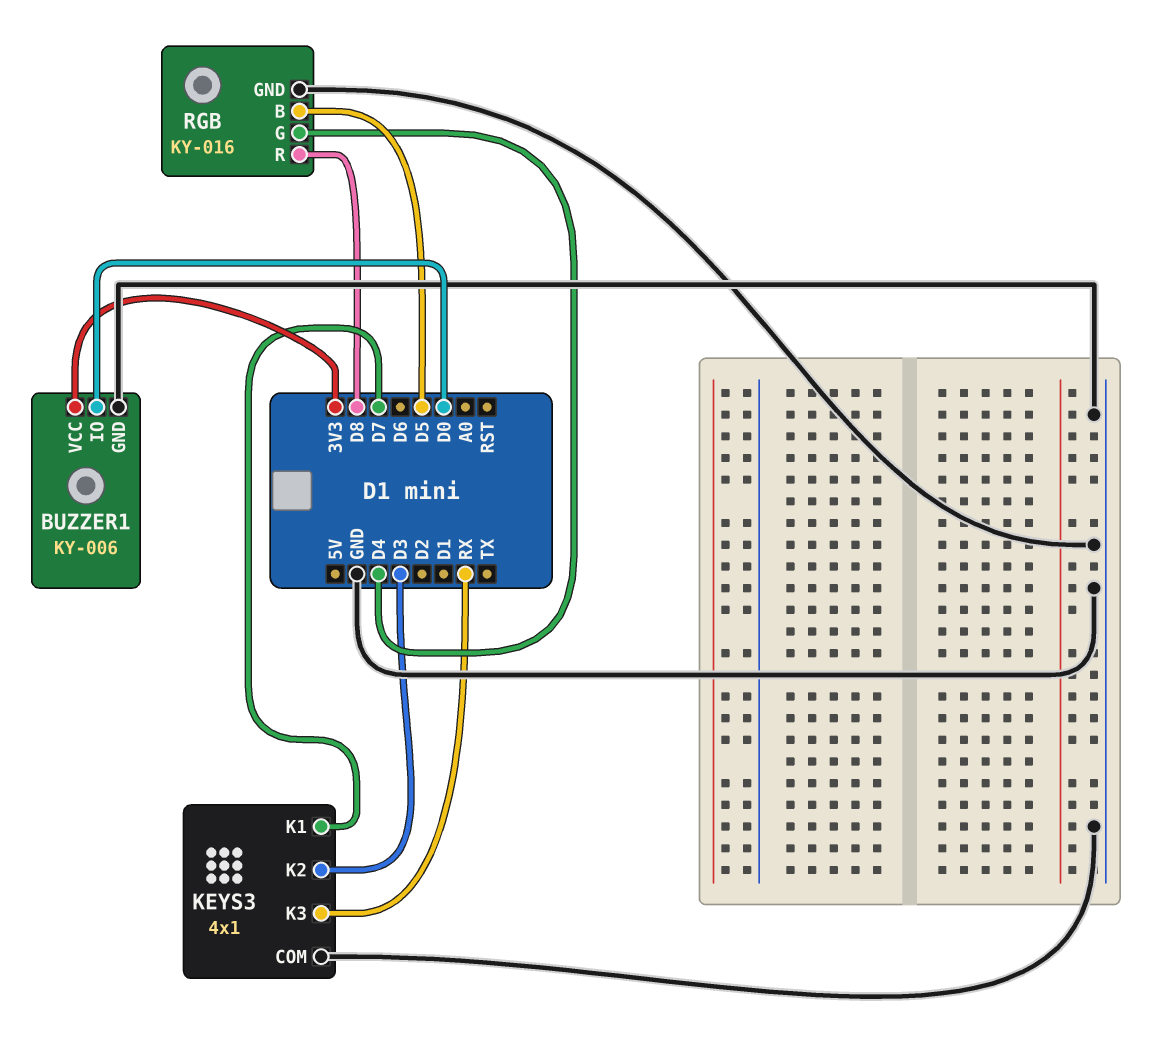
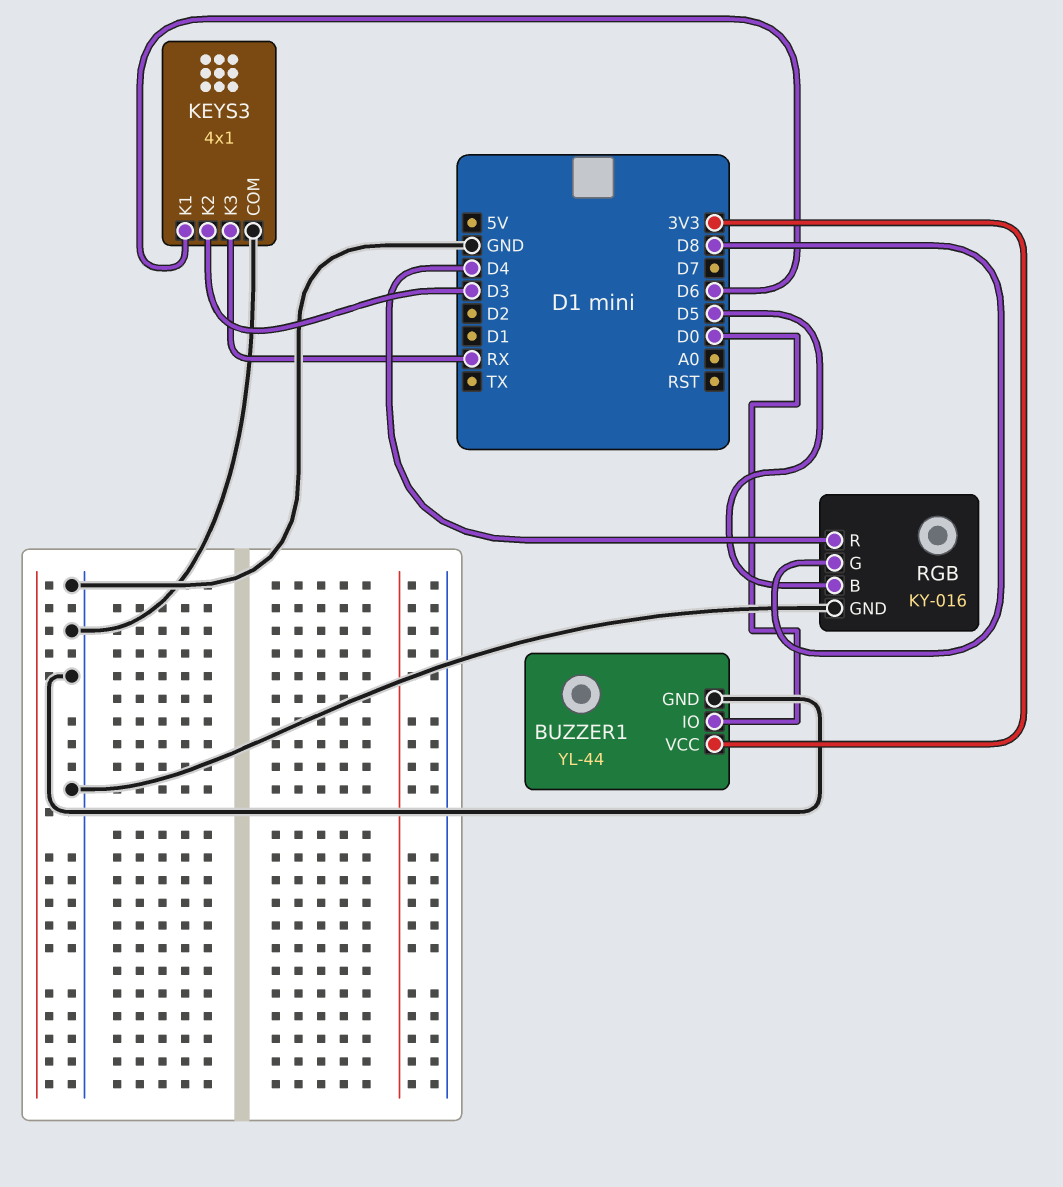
BUZZER1: KY-006 -> YL-44
KEYS3 pin K1: D7 -> D6
RGB pin G: D4 -> D8
RGB pin R: D8 -> D4

